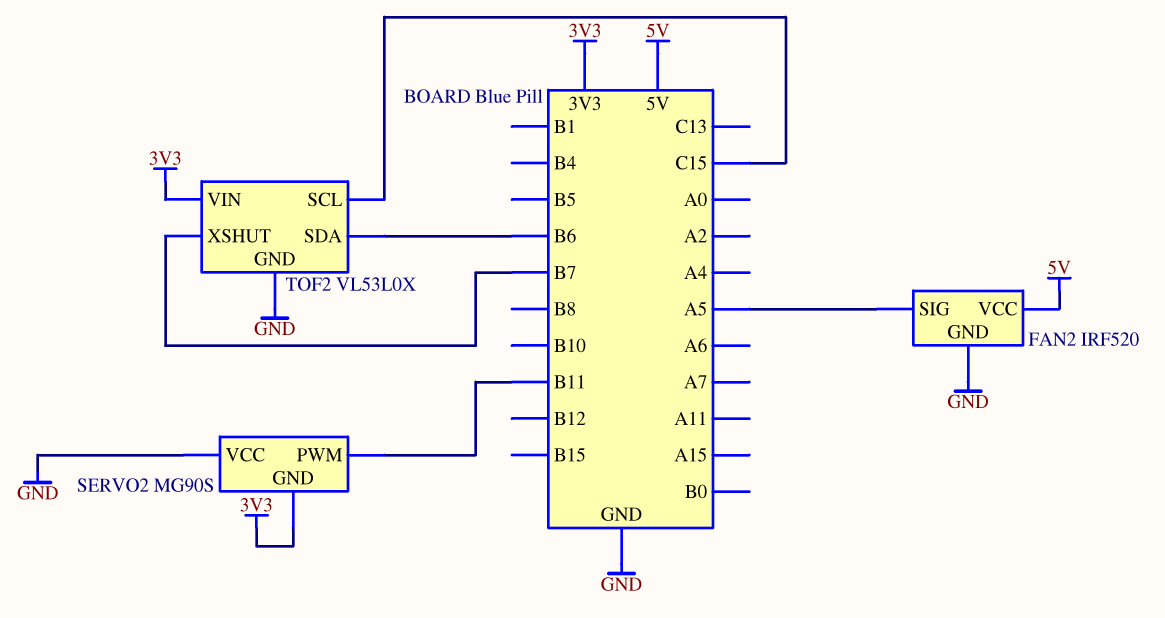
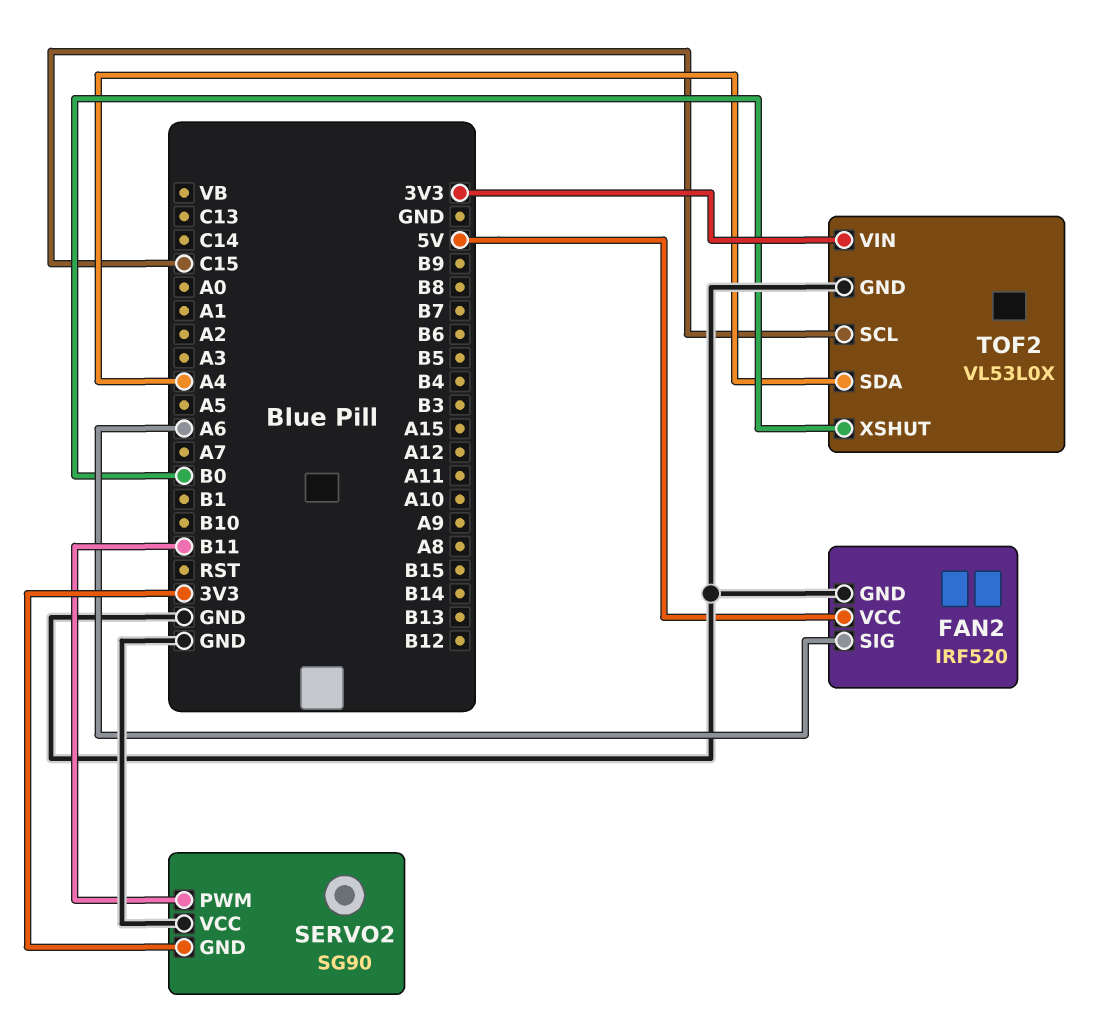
FAN2 pin SIG: A5 -> A6
SERVO2: MG90S -> SG90
TOF2 pin SDA: B6 -> A4
TOF2 pin XSHUT: B7 -> B0

